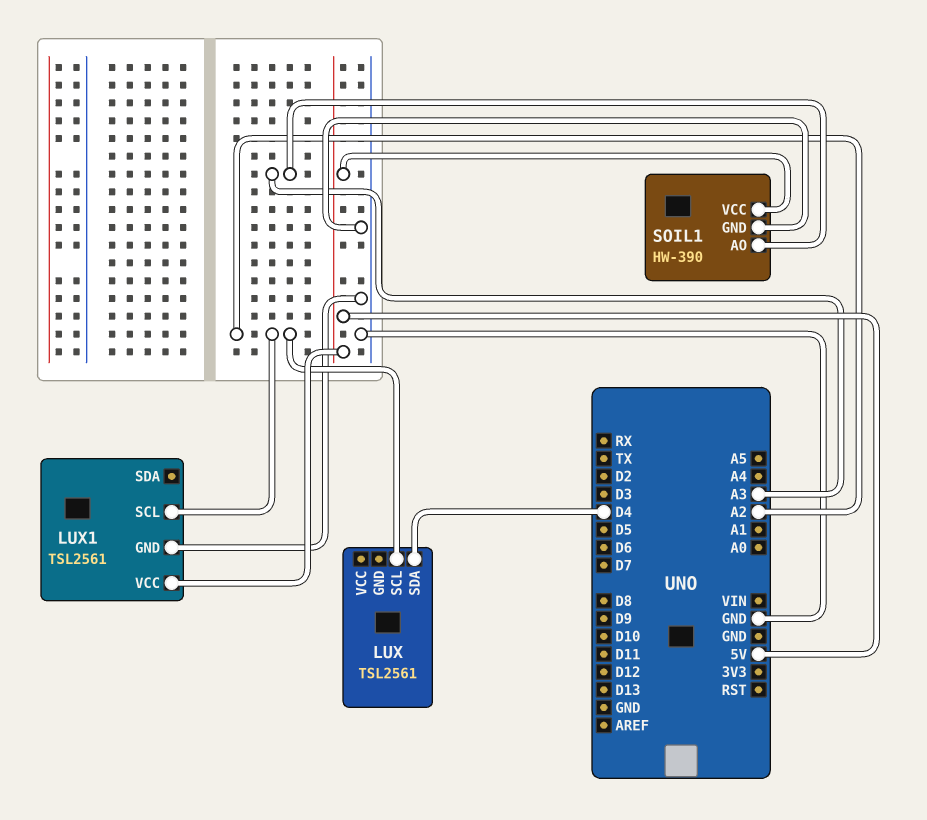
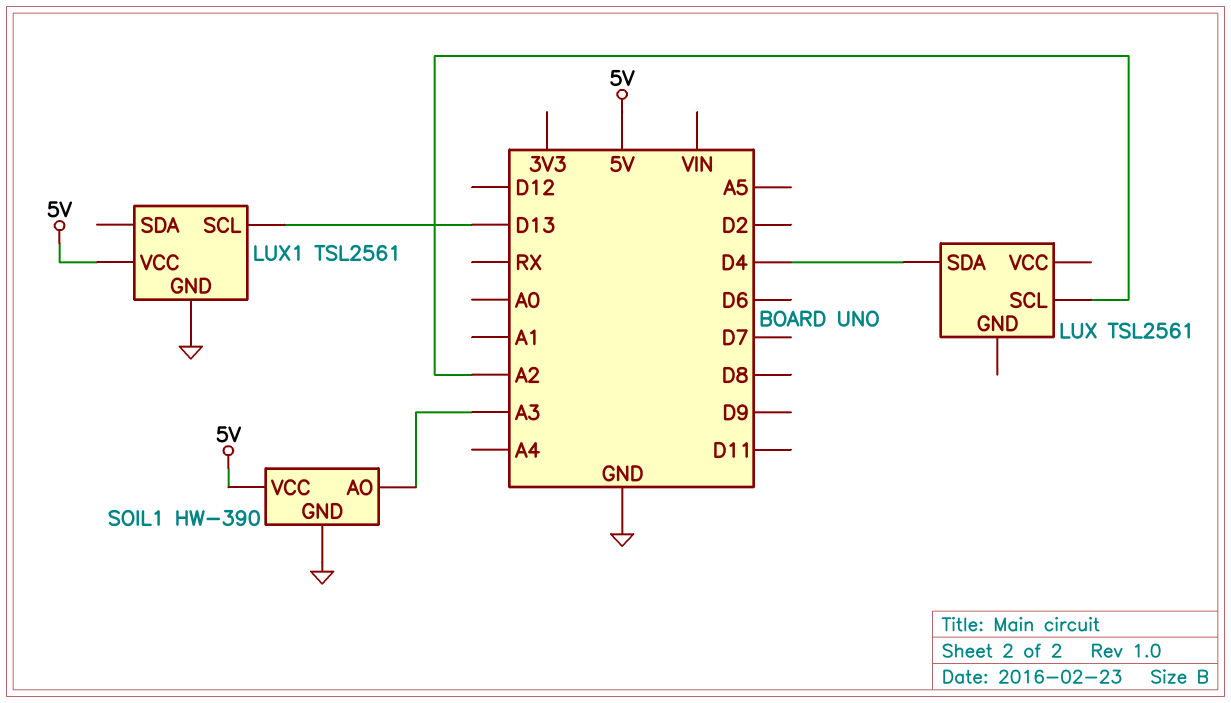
LUX1 pin SCL: A2 -> D13

